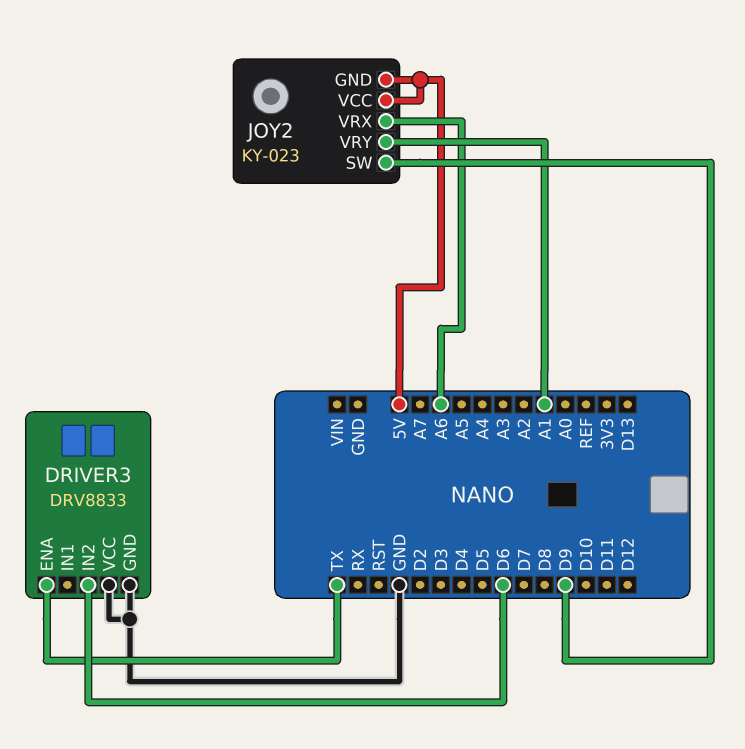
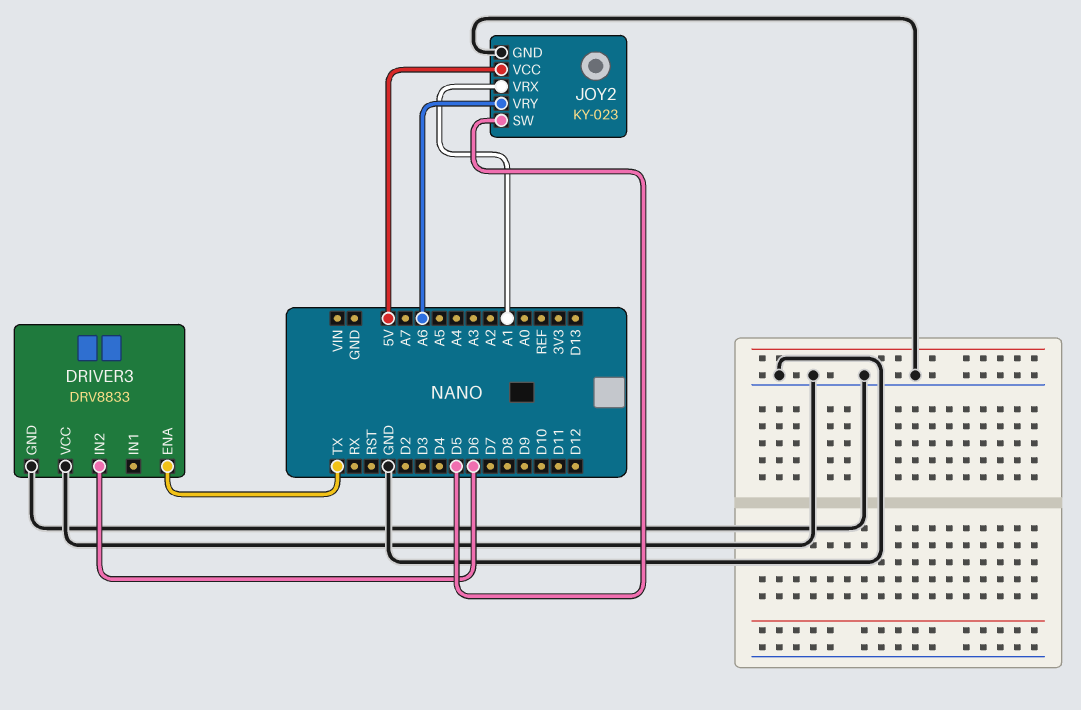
JOY2 pin GND: 5V -> GND
JOY2 pin SW: D9 -> D5
JOY2 pin VRX: A6 -> A1
JOY2 pin VRY: A1 -> A6

